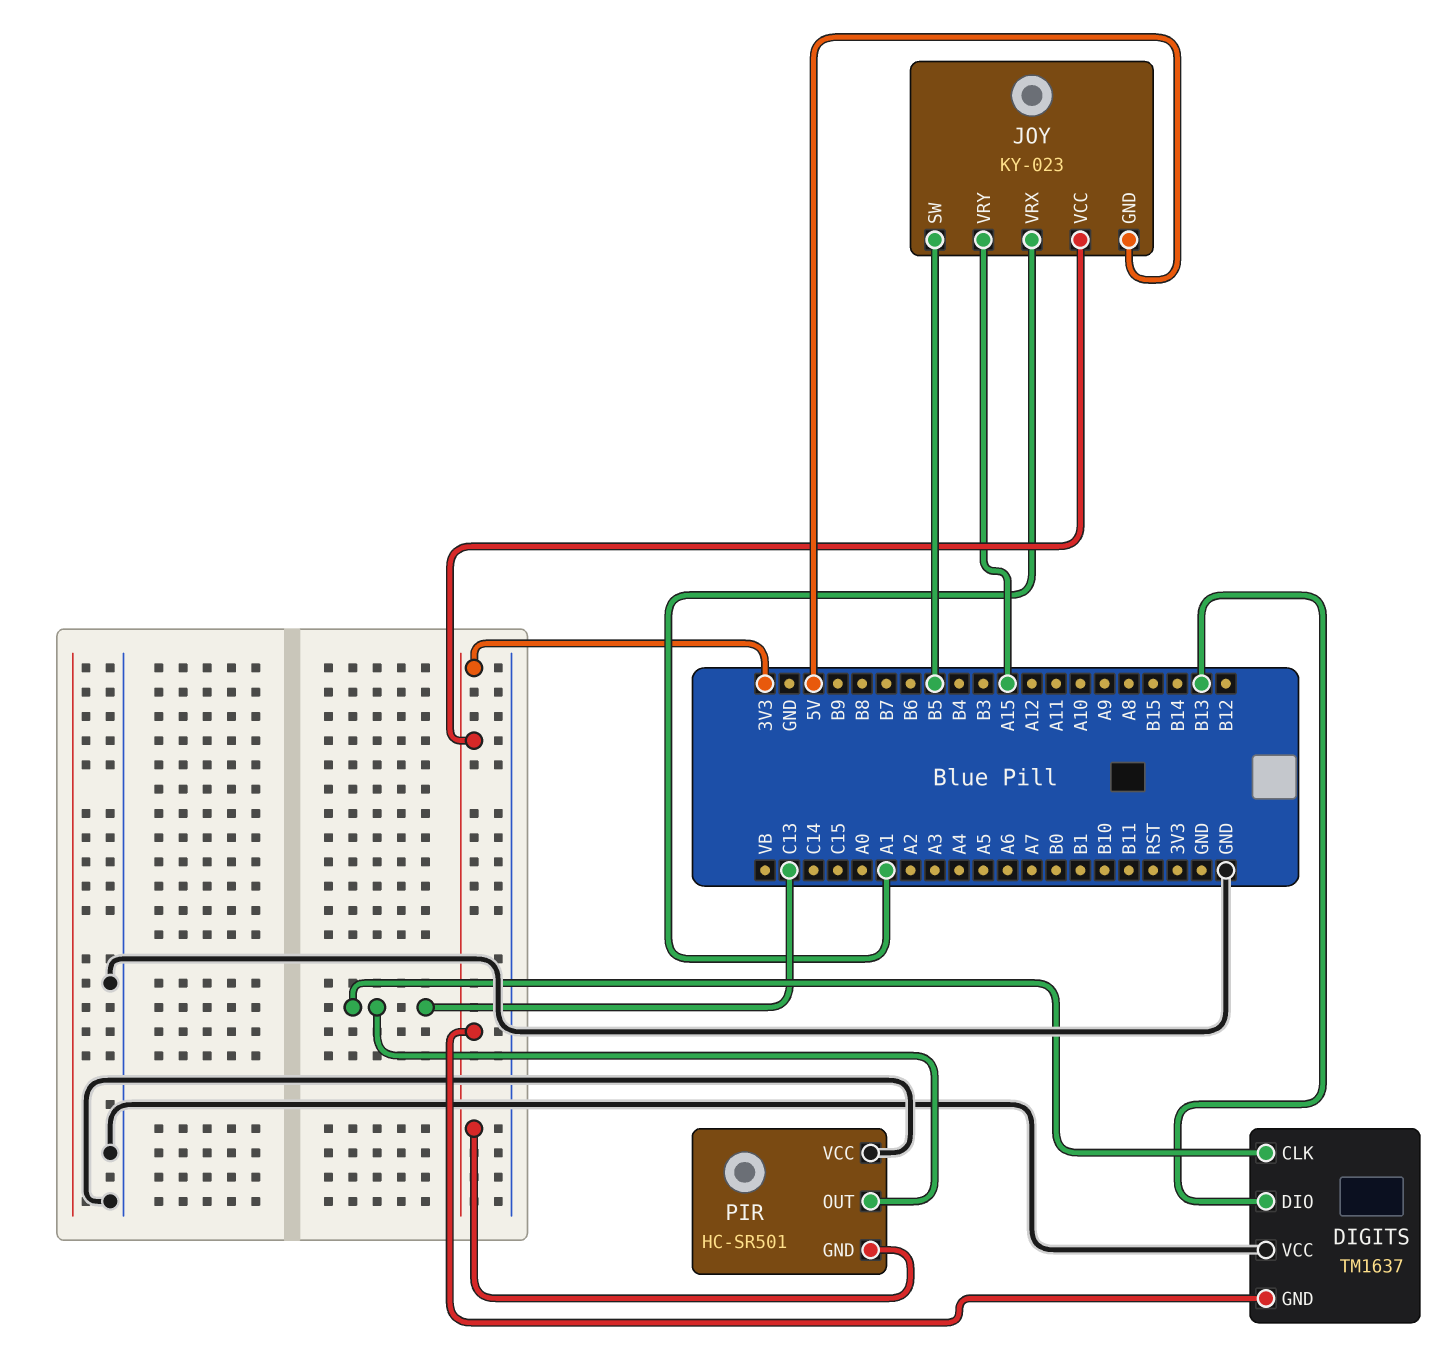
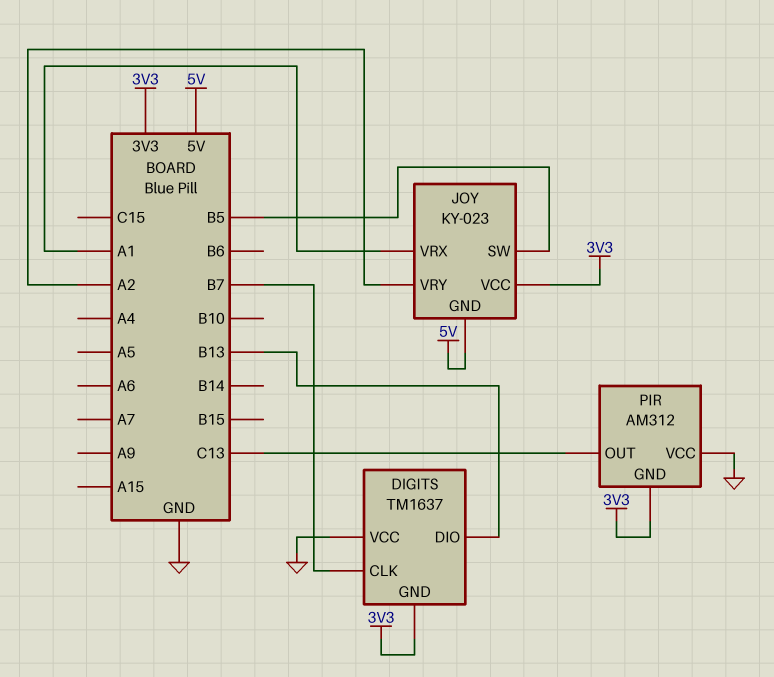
DIGITS pin CLK: C13 -> B7
JOY pin VRY: A15 -> A2
PIR: HC-SR501 -> AM312

